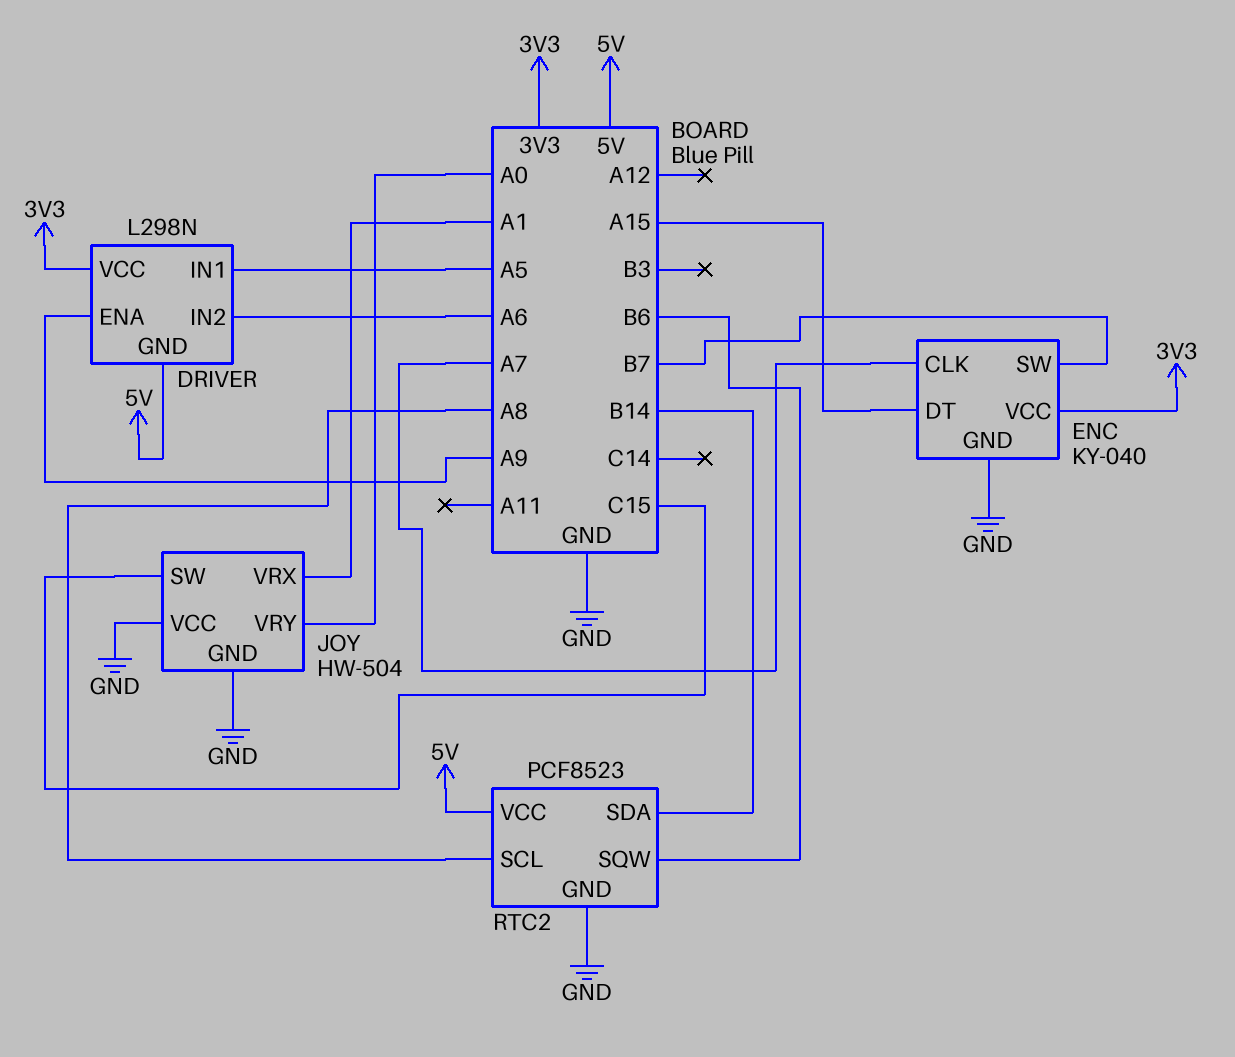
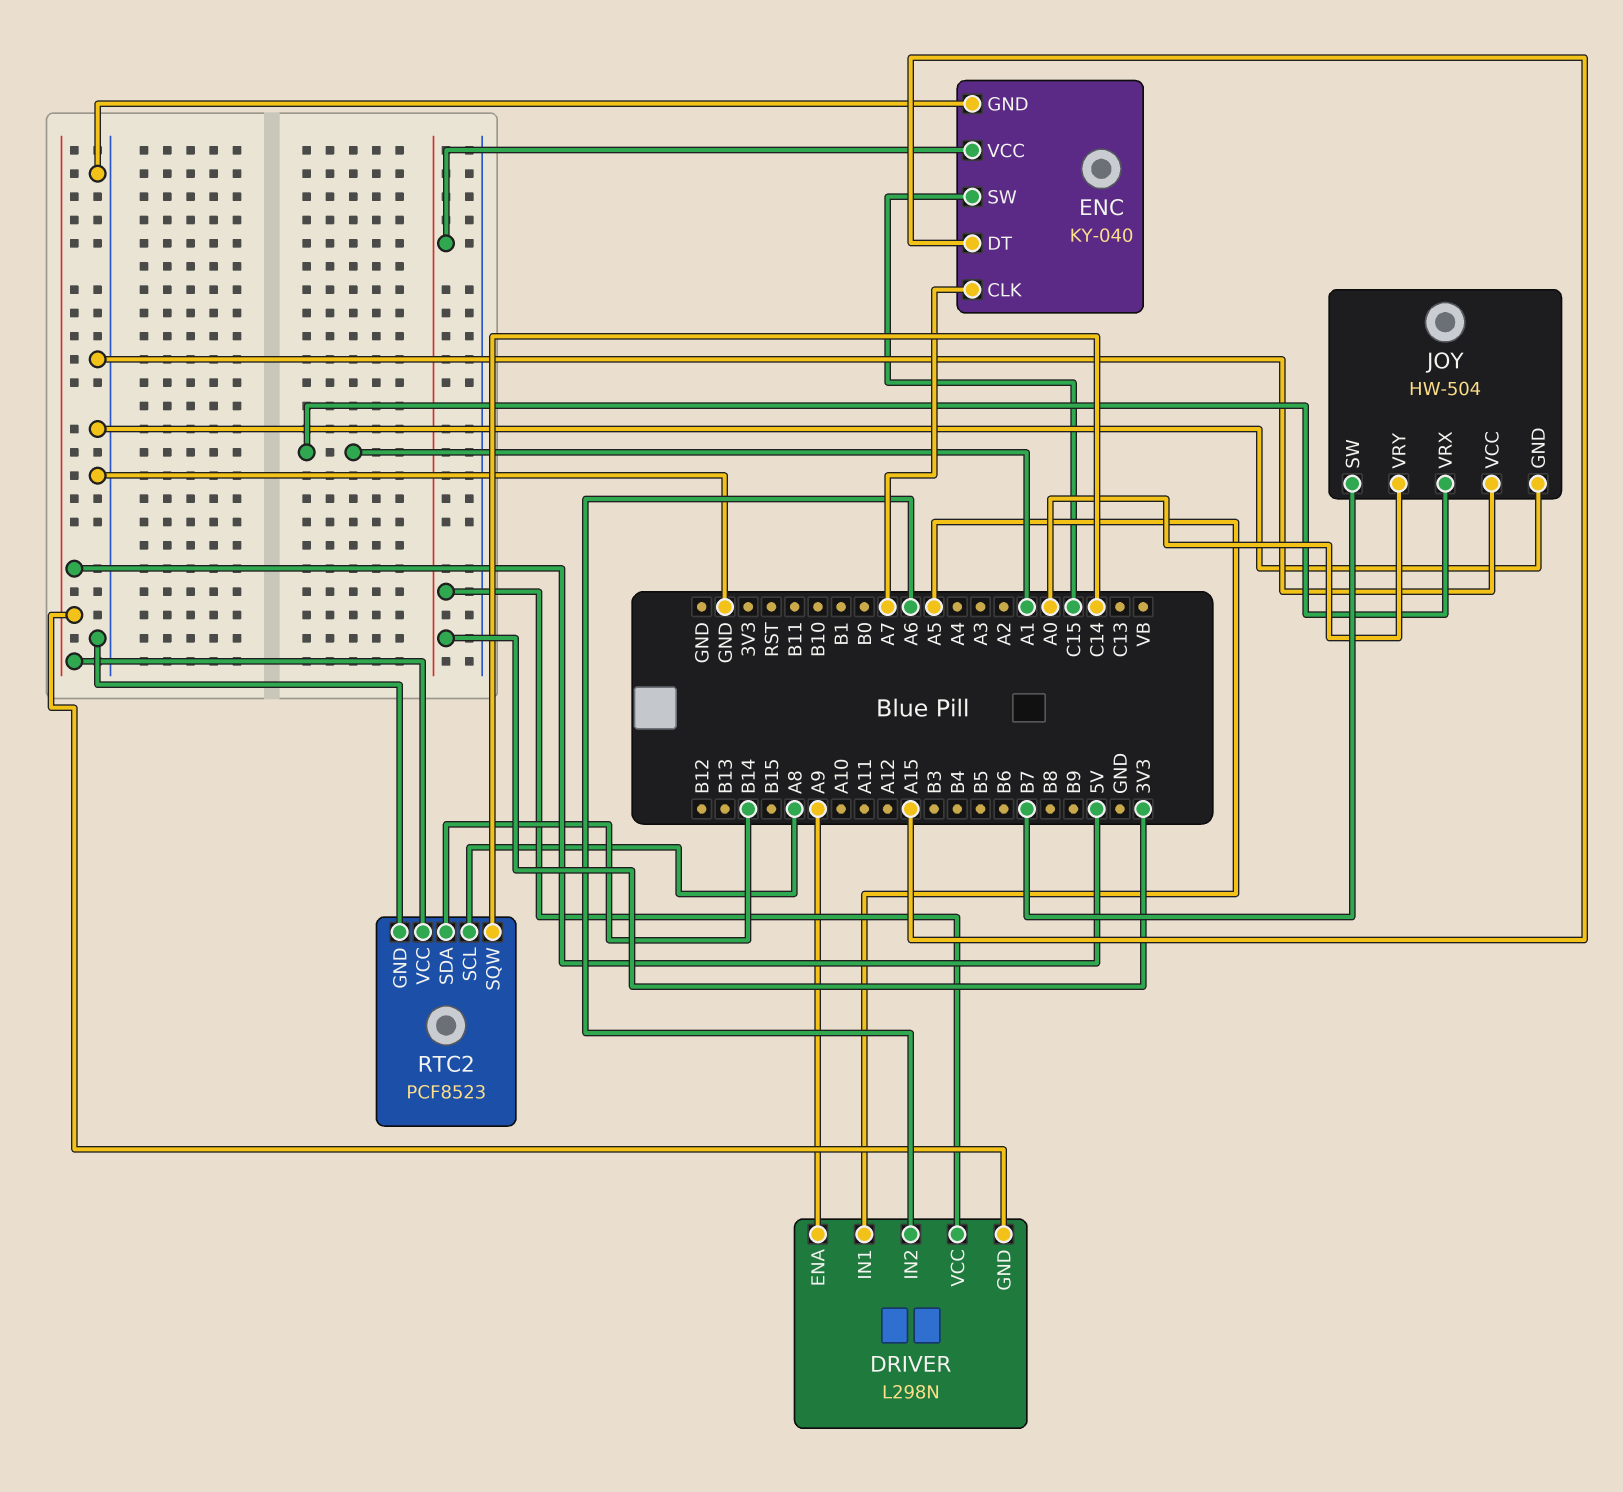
ENC pin SW: B7 -> C15
JOY pin SW: C15 -> B7
RTC2 pin SQW: B6 -> C14

